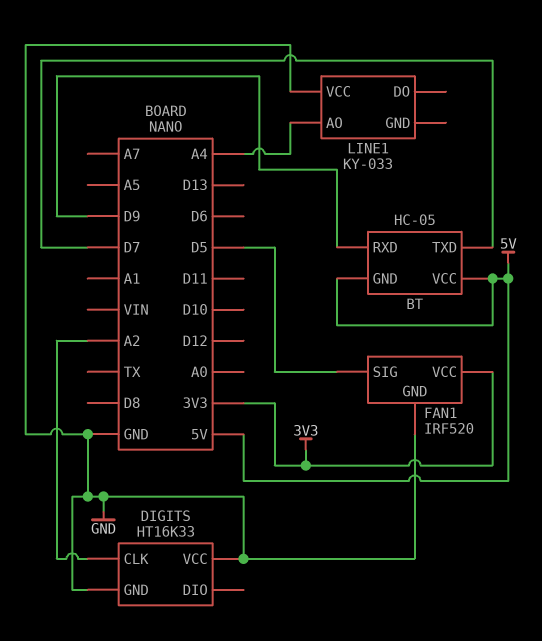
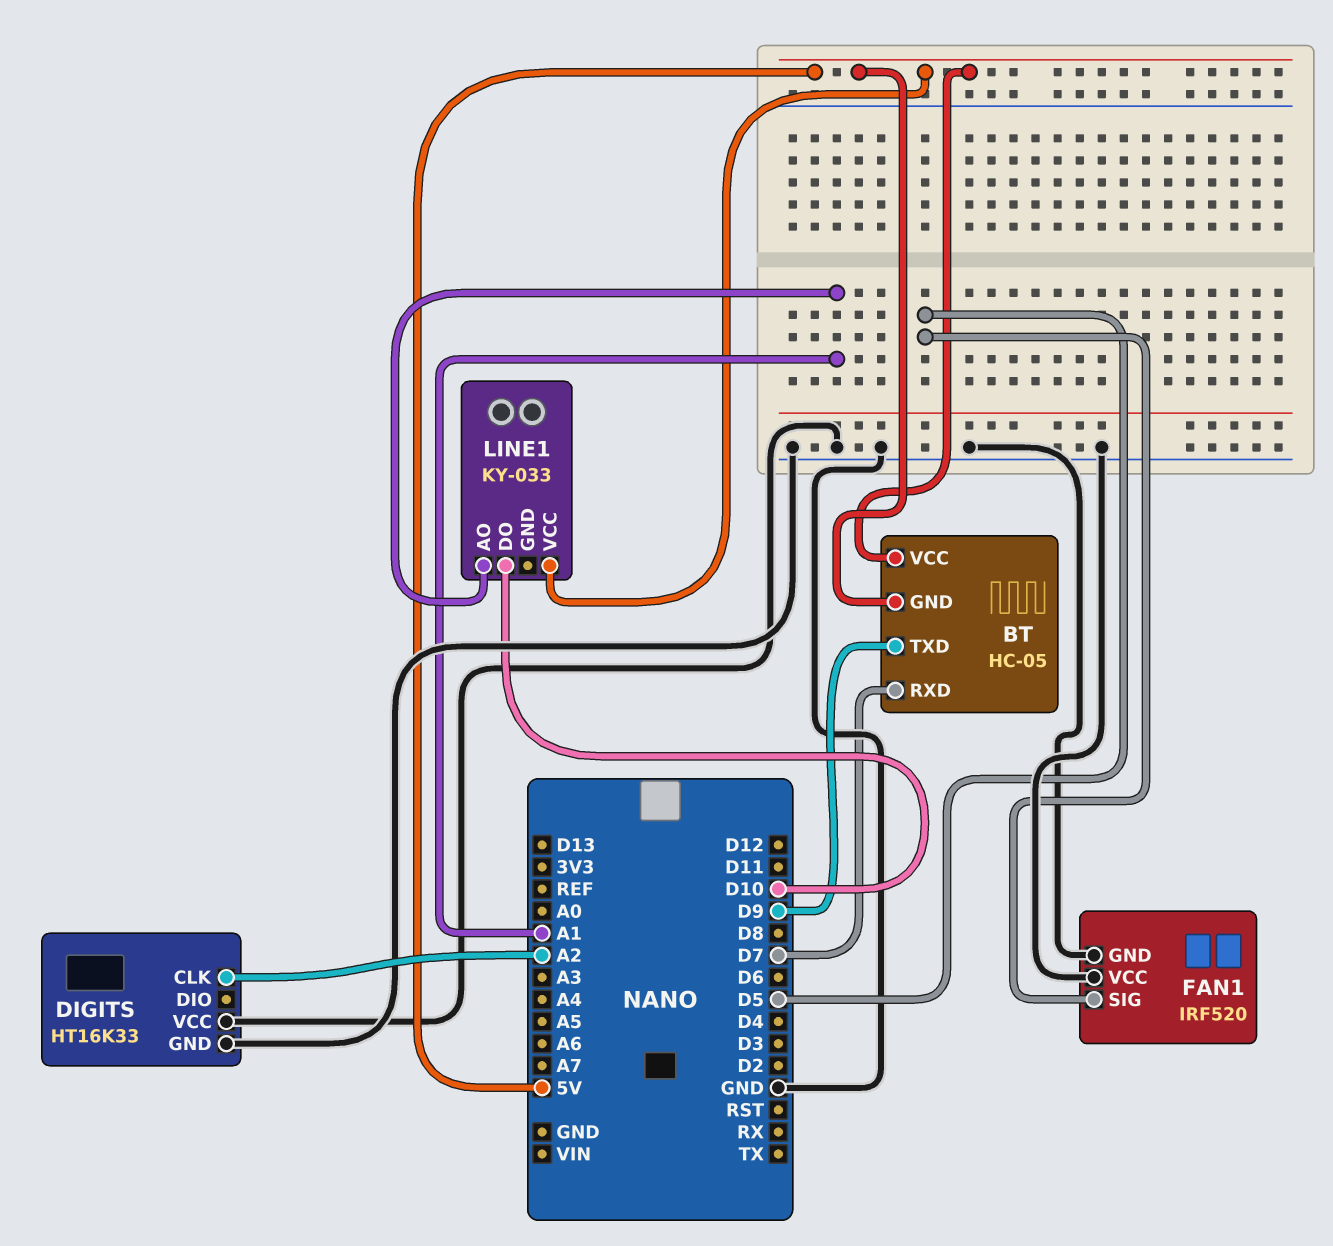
BT pin RXD: D9 -> D7
BT pin TXD: D7 -> D9
FAN1 pin VCC: 3V3 -> GND
LINE1 pin AO: A4 -> A1
LINE1 pin DO: none -> D10
LINE1 pin VCC: GND -> 5V

